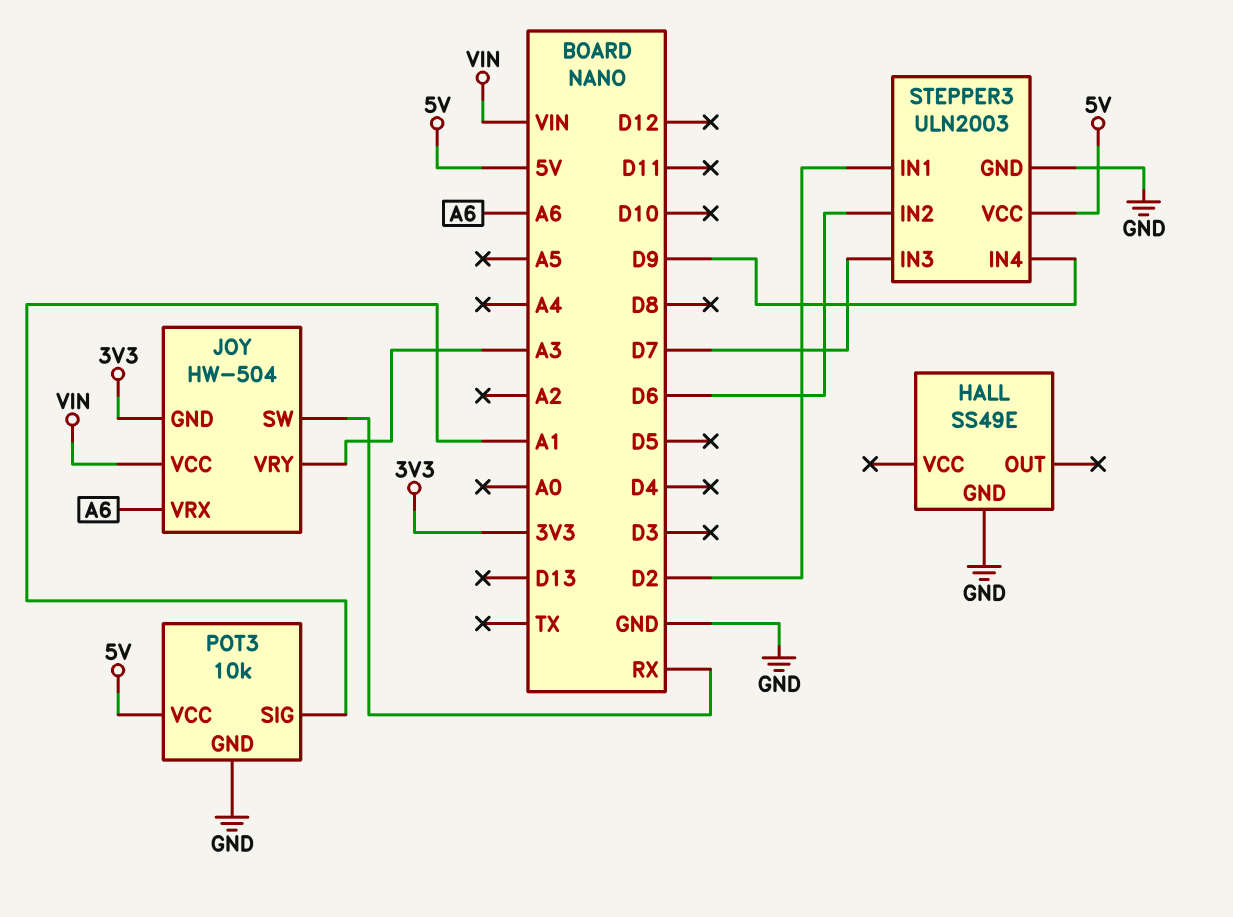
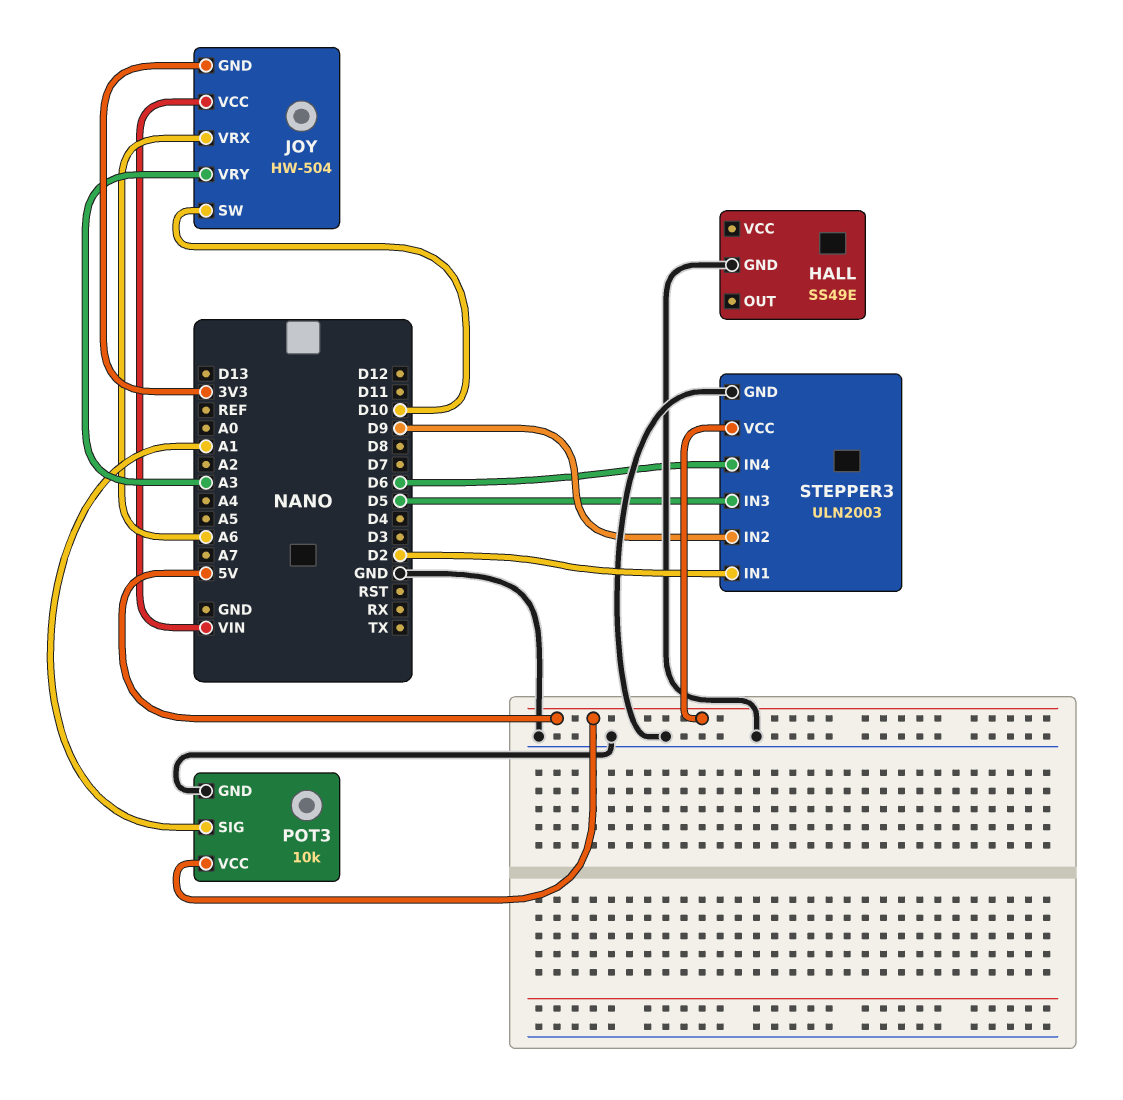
JOY pin SW: RX -> D10
STEPPER3 pin IN2: D6 -> D9
STEPPER3 pin IN3: D7 -> D5
STEPPER3 pin IN4: D9 -> D6

